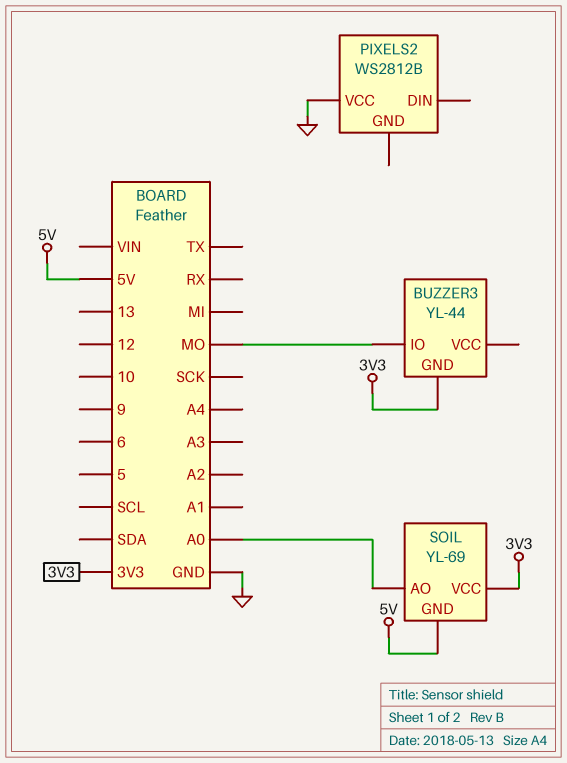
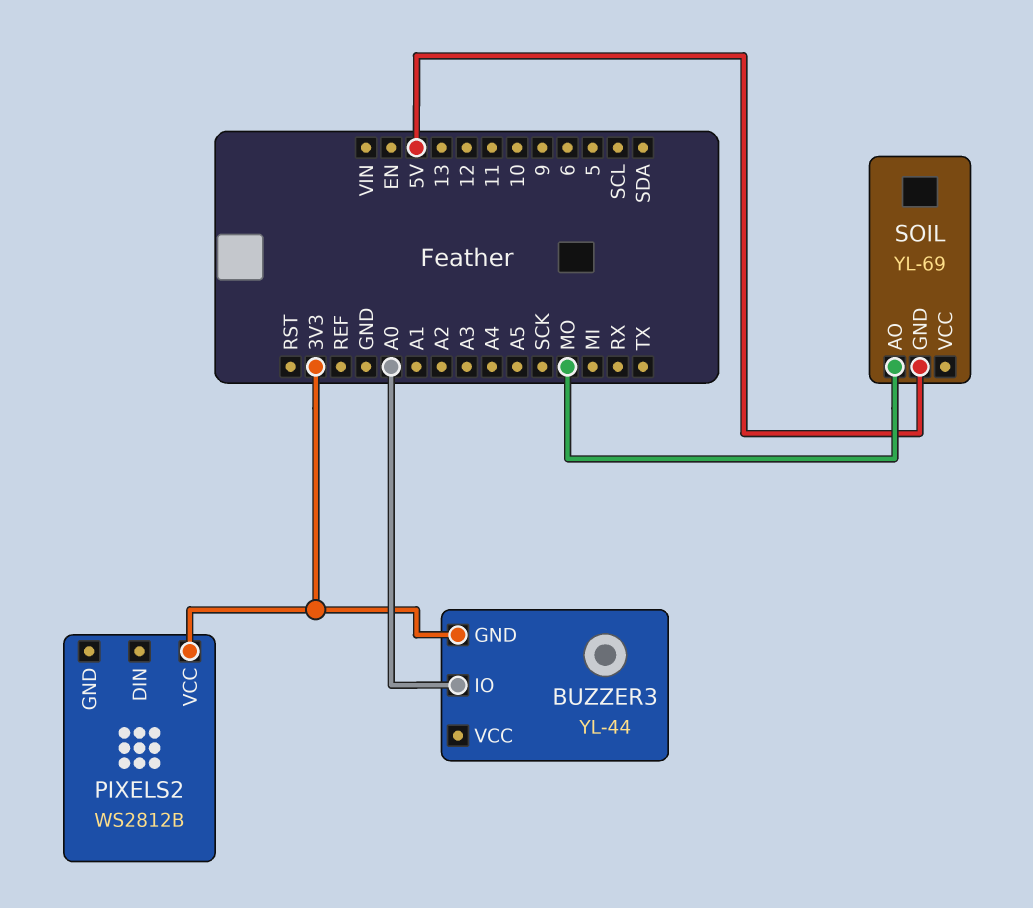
BUZZER3 pin IO: MO -> A0
PIXELS2 pin VCC: GND -> 3V3
SOIL pin AO: A0 -> MO
SOIL pin VCC: 3V3 -> none

